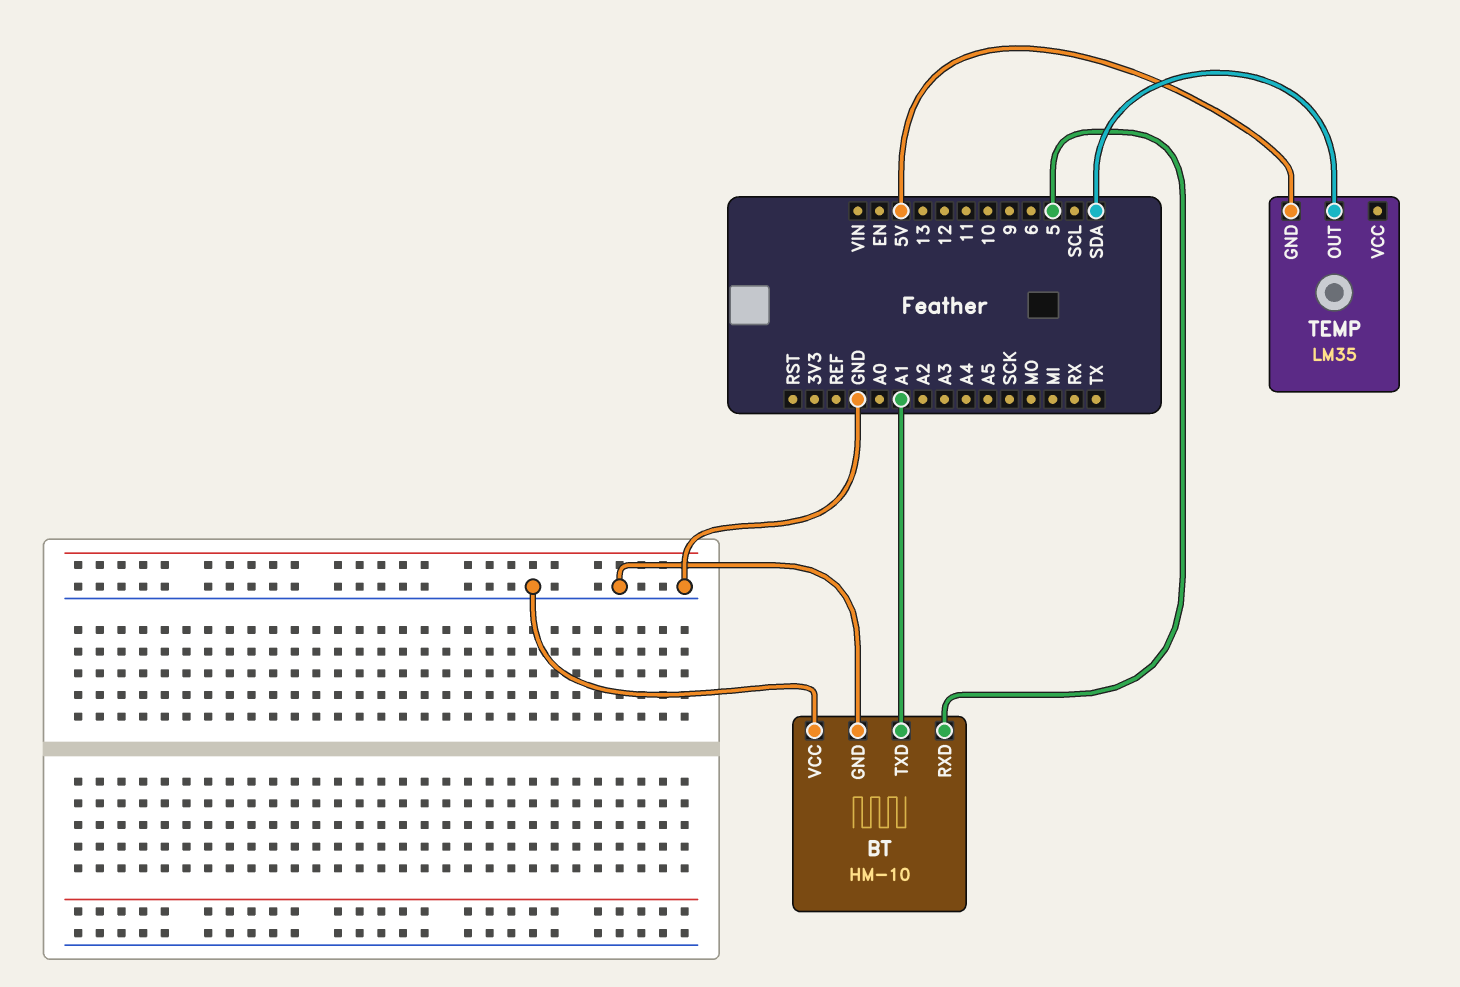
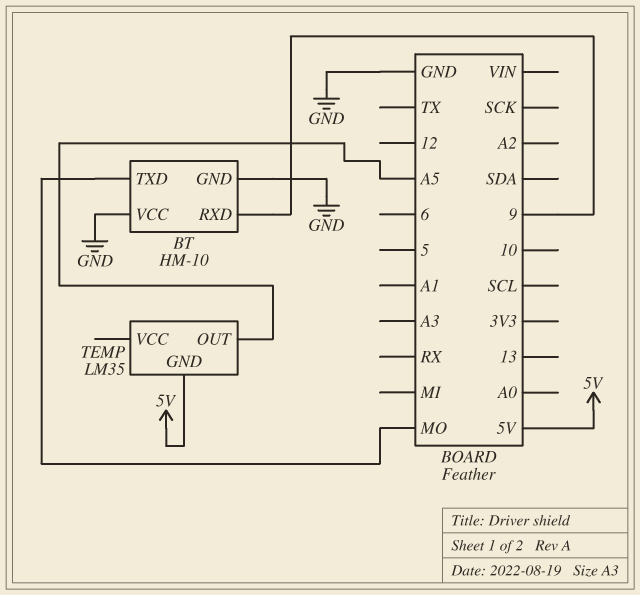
BT pin RXD: 5 -> 9
BT pin TXD: A1 -> MO
TEMP pin OUT: SDA -> A5

